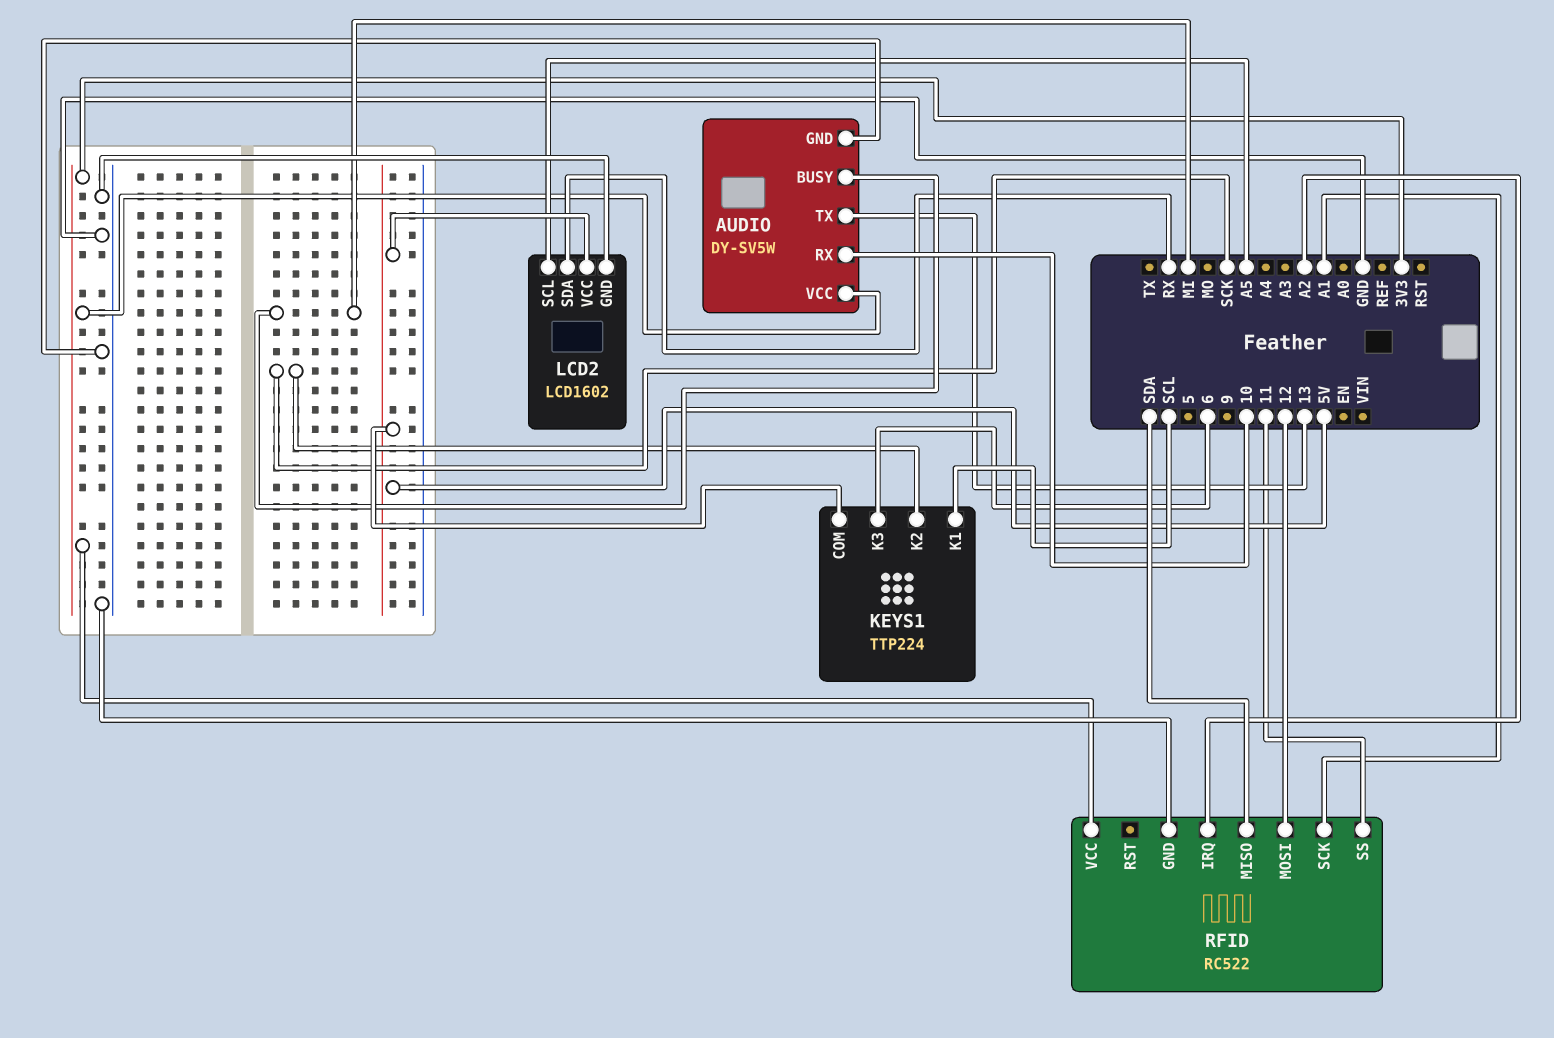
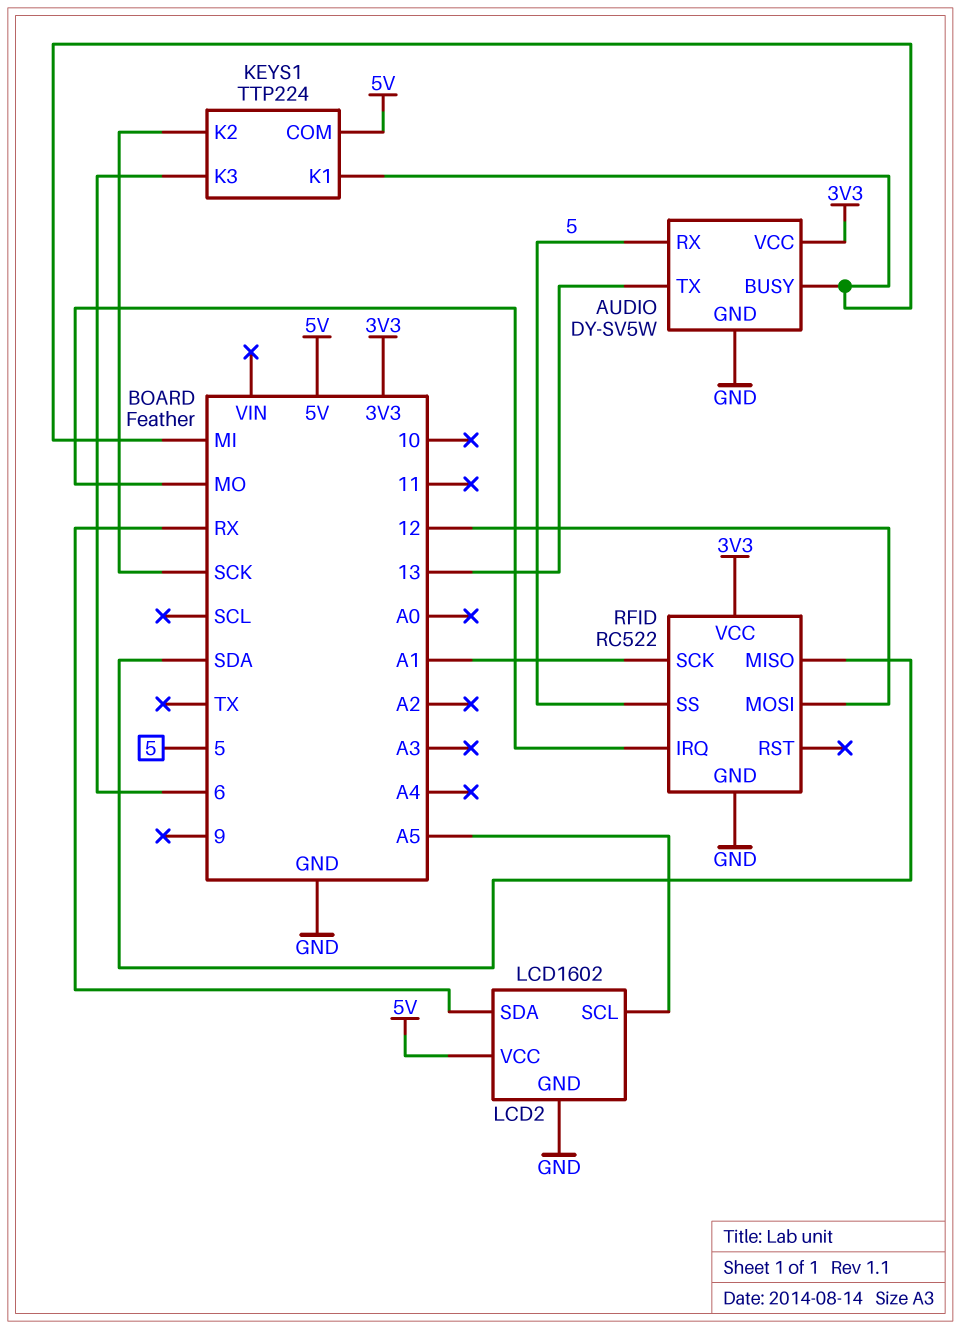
AUDIO pin RX: 10 -> 5
KEYS1 pin K1: SCL -> MI
RFID pin IRQ: A2 -> MO
RFID pin SS: 11 -> 5

